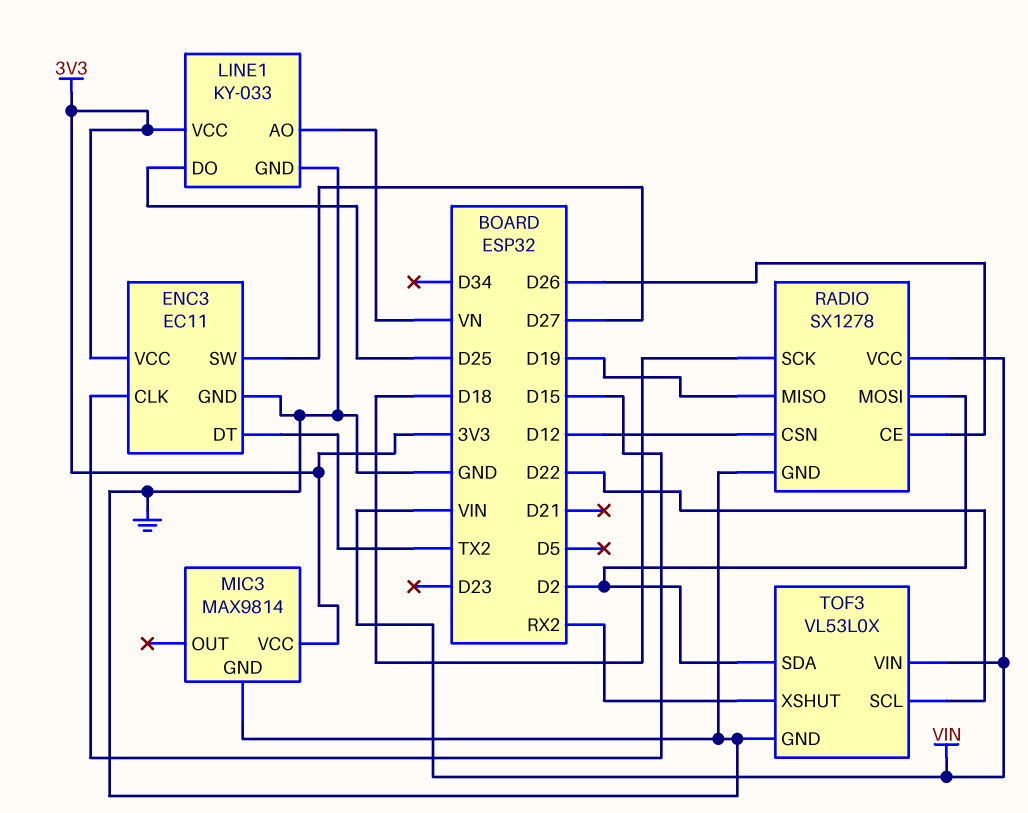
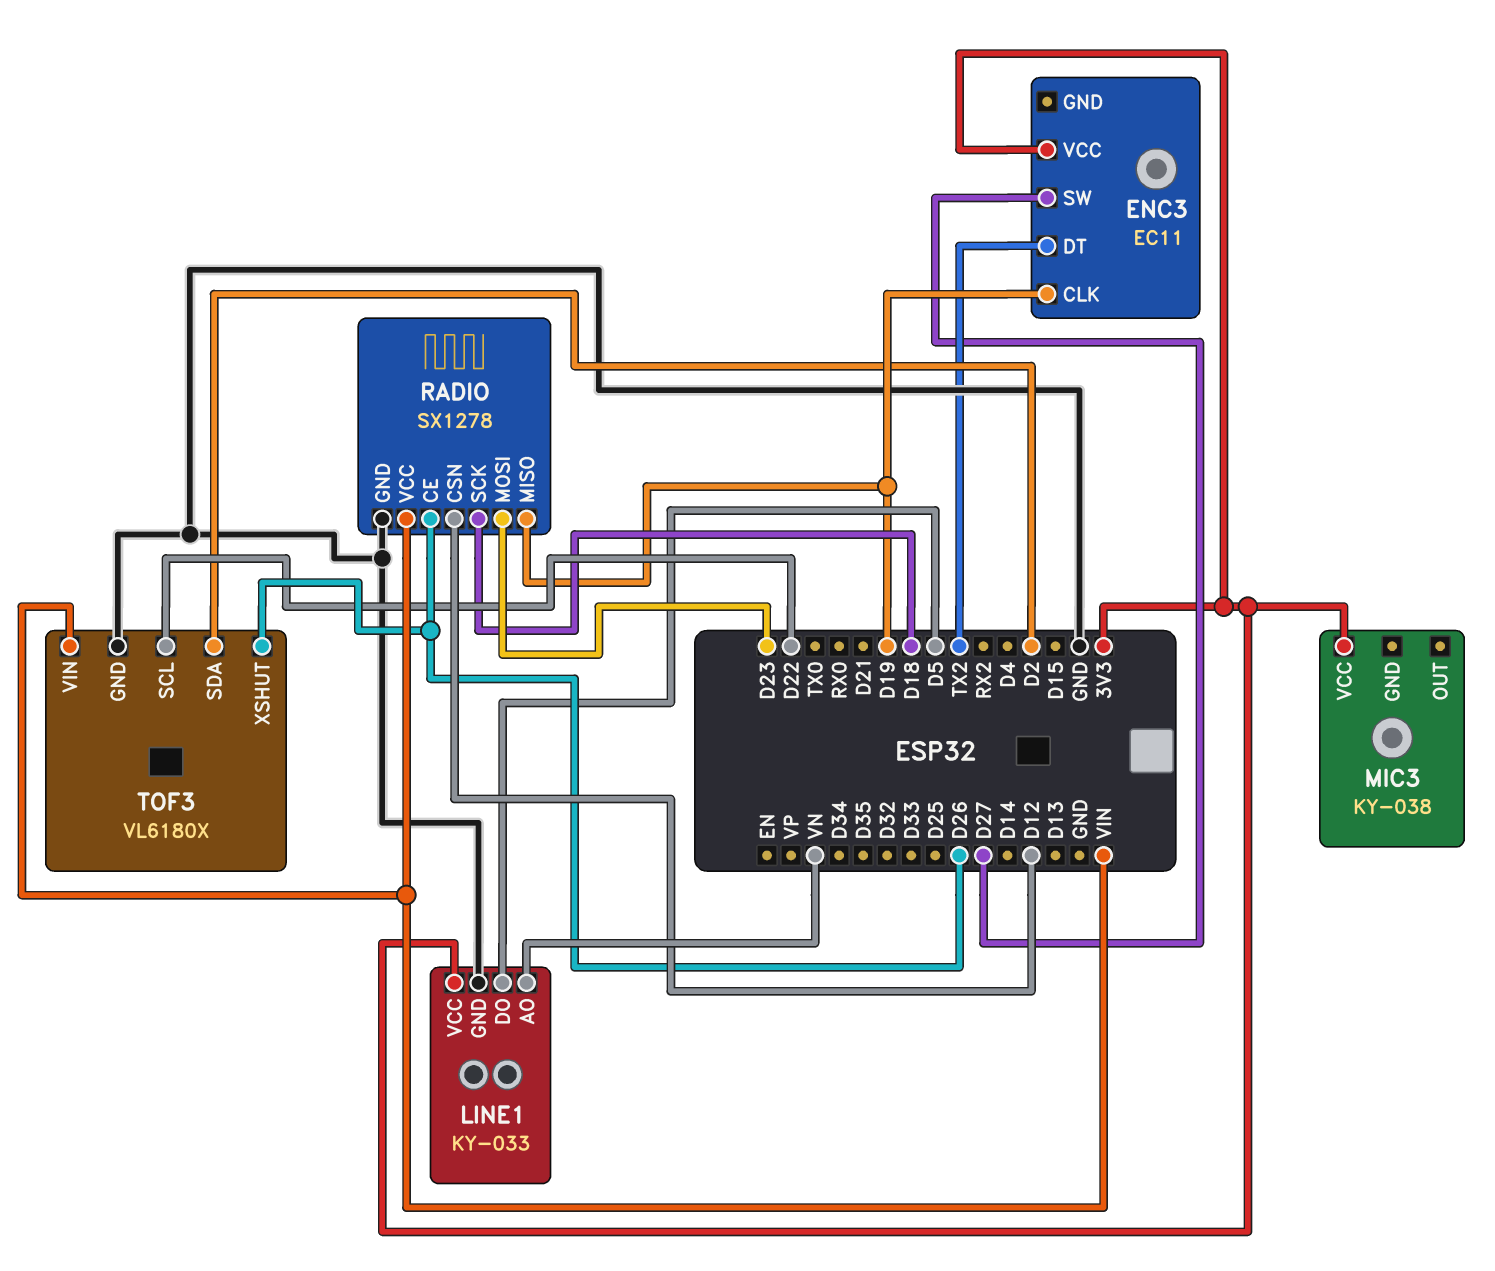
ENC3 pin CLK: D15 -> D19
ENC3 pin GND: GND -> none
LINE1 pin DO: D25 -> D5
MIC3: MAX9814 -> KY-038
MIC3 pin GND: GND -> none
RADIO pin MOSI: D2 -> D23
TOF3: VL53L0X -> VL6180X
TOF3 pin XSHUT: RX2 -> D26

